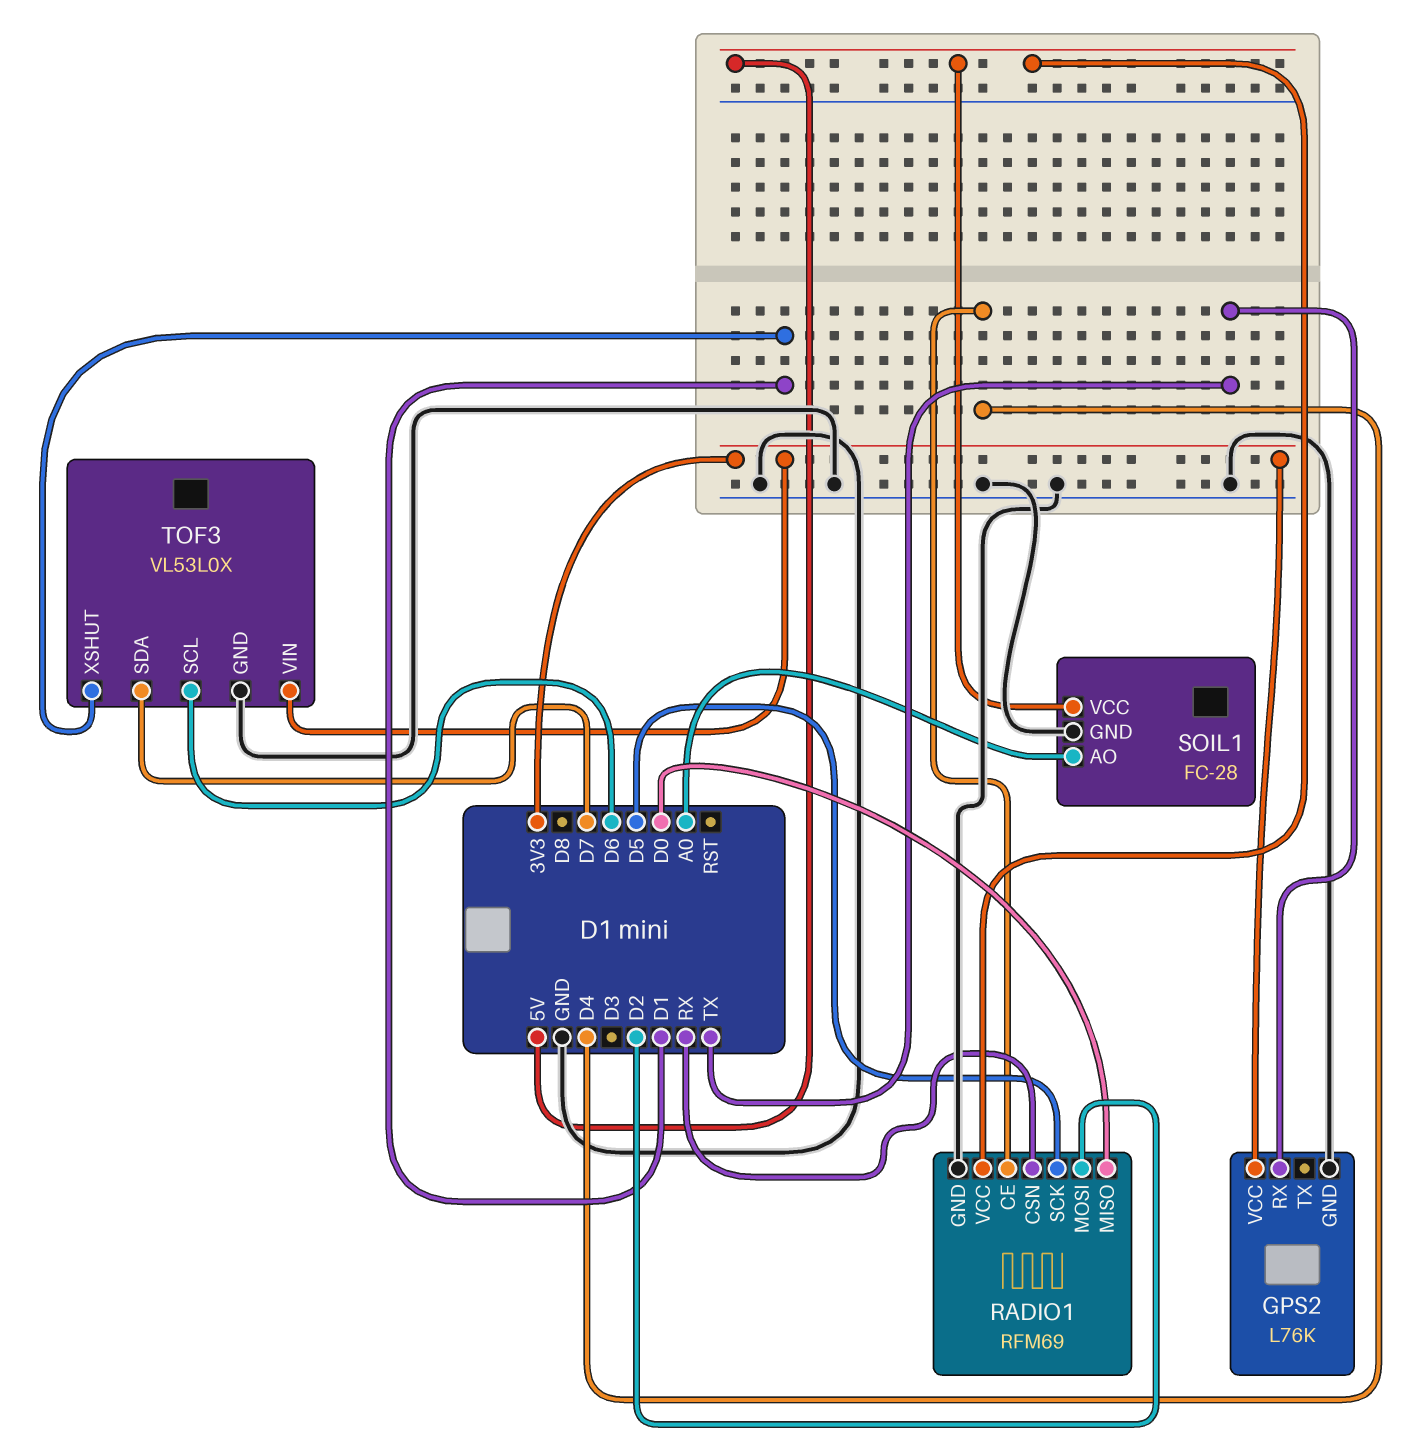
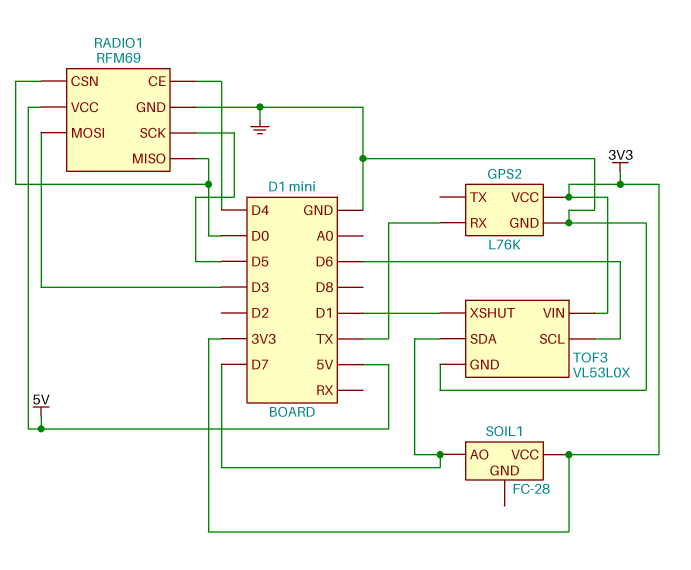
RADIO1 pin CSN: RX -> D0
RADIO1 pin MOSI: D2 -> D3
SOIL1 pin AO: A0 -> D7
SOIL1 pin GND: GND -> none
SOIL1 pin VCC: 5V -> 3V3

